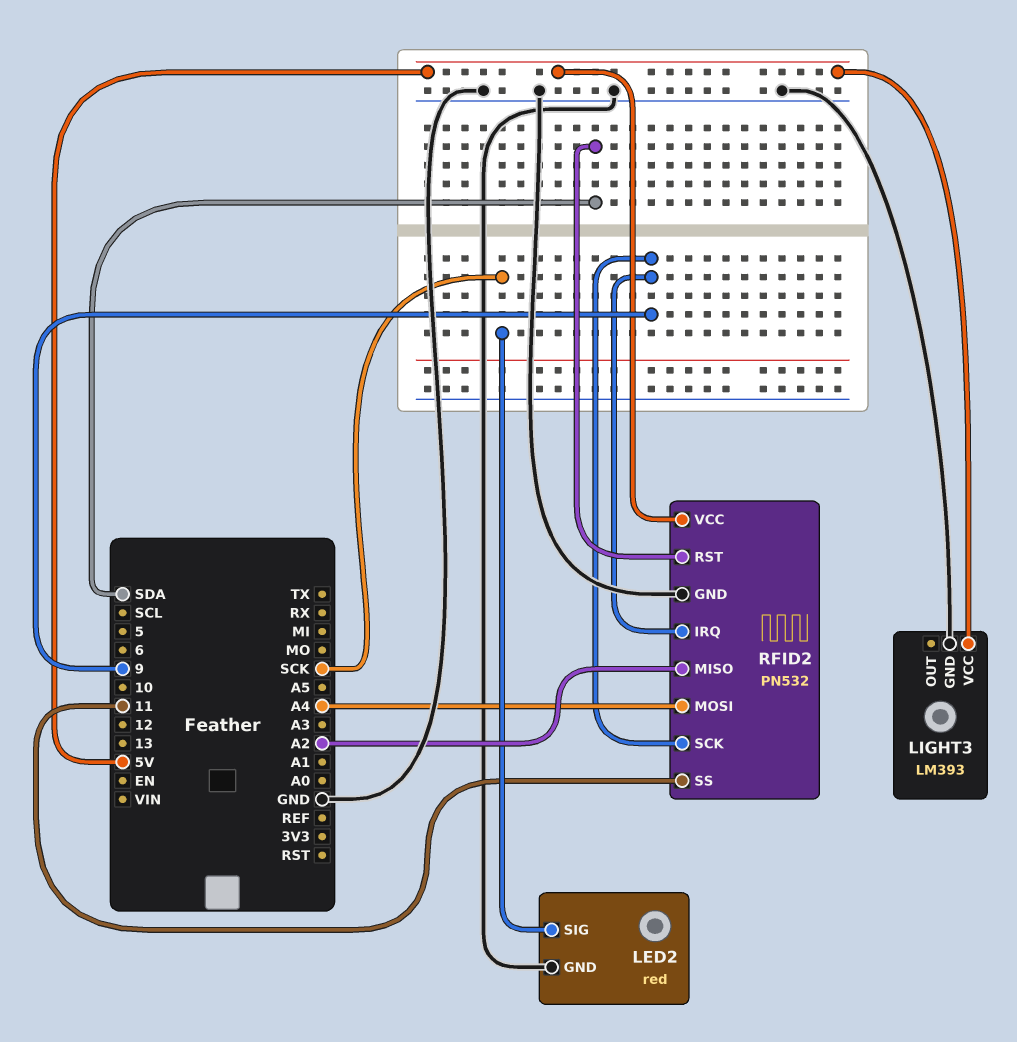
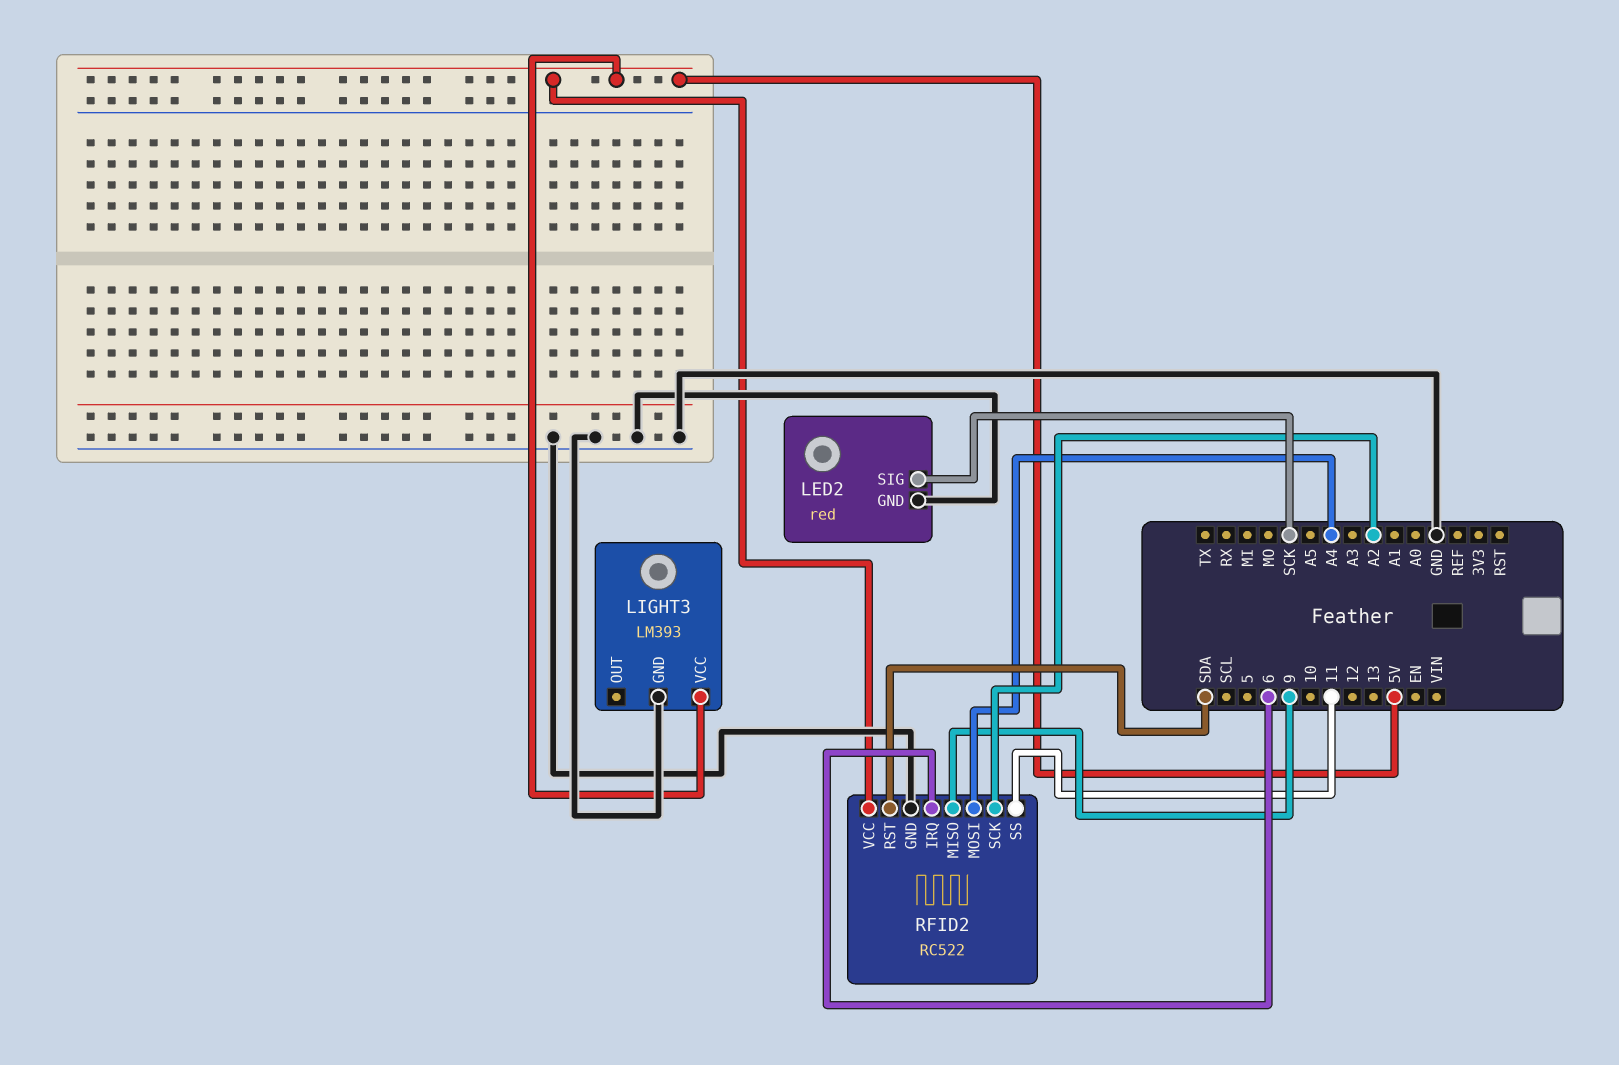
RFID2: PN532 -> RC522
RFID2 pin IRQ: 9 -> 6
RFID2 pin MISO: A2 -> 9
RFID2 pin SCK: 9 -> A2

